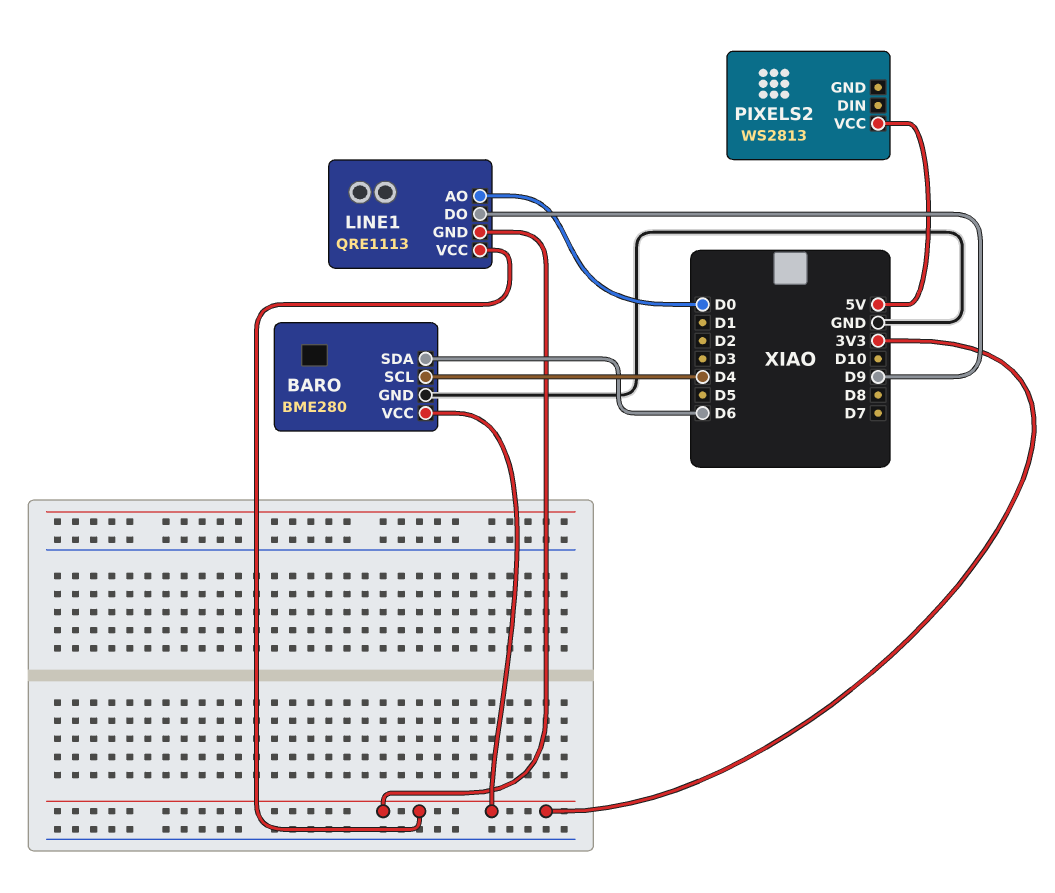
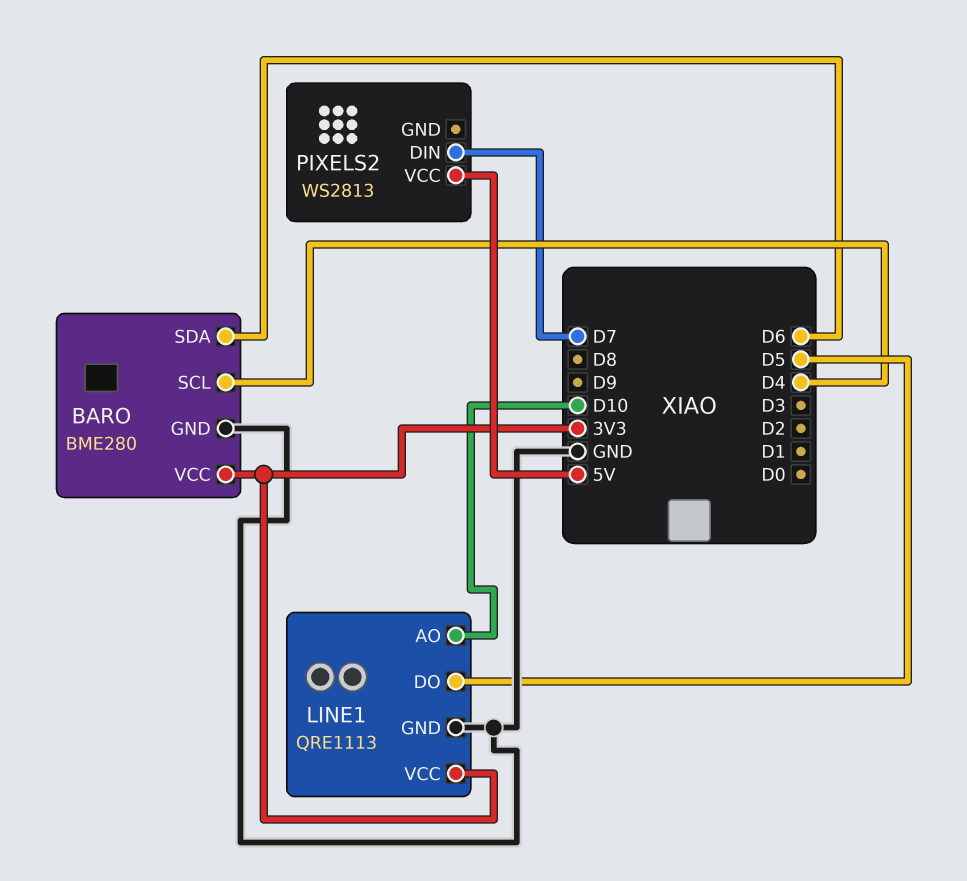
LINE1 pin AO: D0 -> D10
LINE1 pin DO: D9 -> D5
LINE1 pin GND: 3V3 -> GND
PIXELS2 pin DIN: none -> D7

